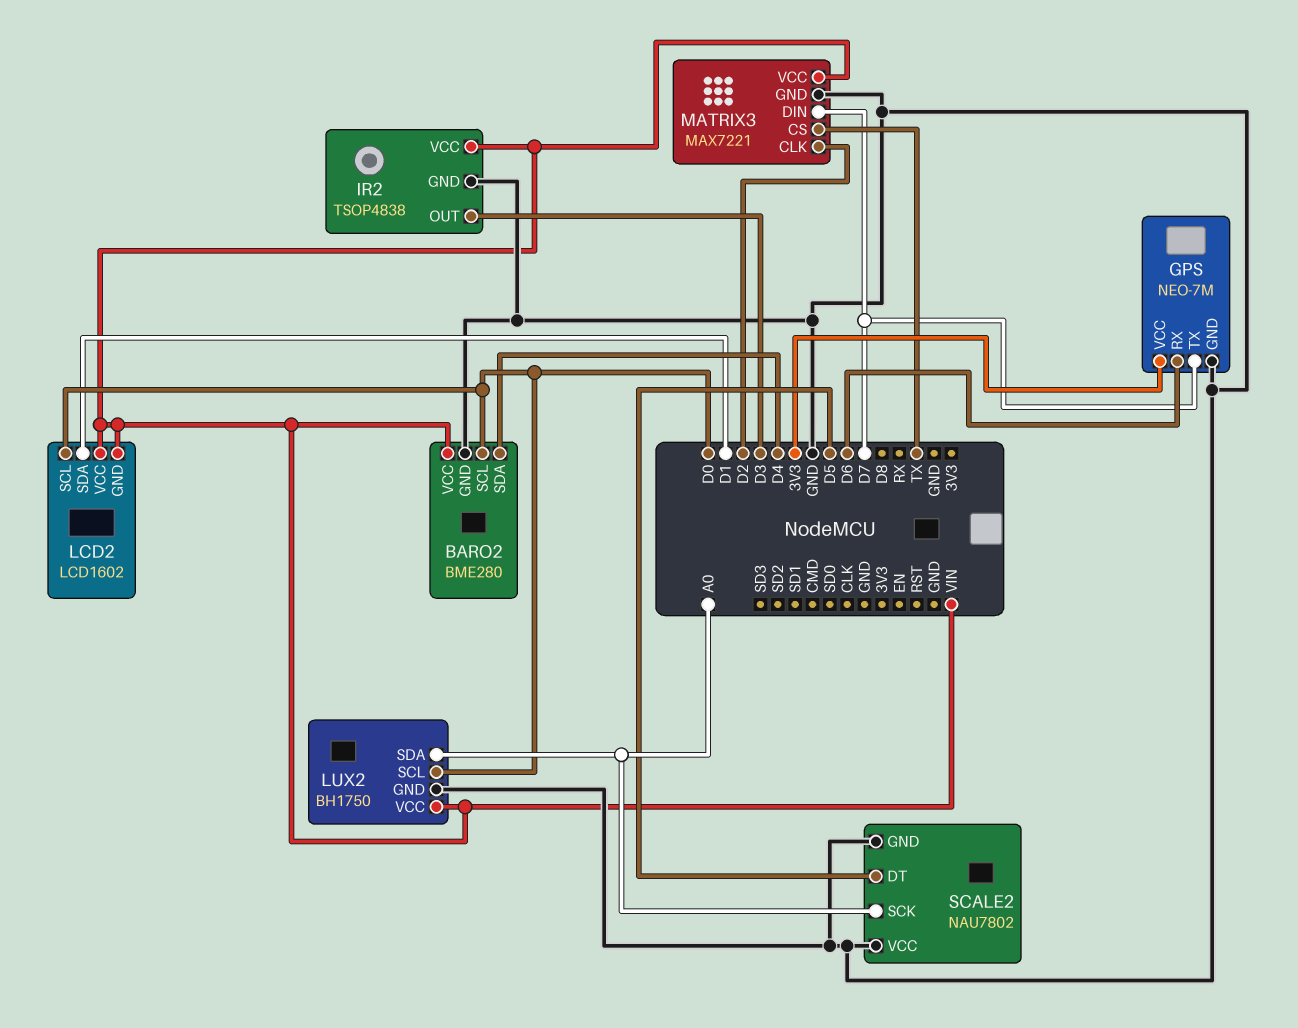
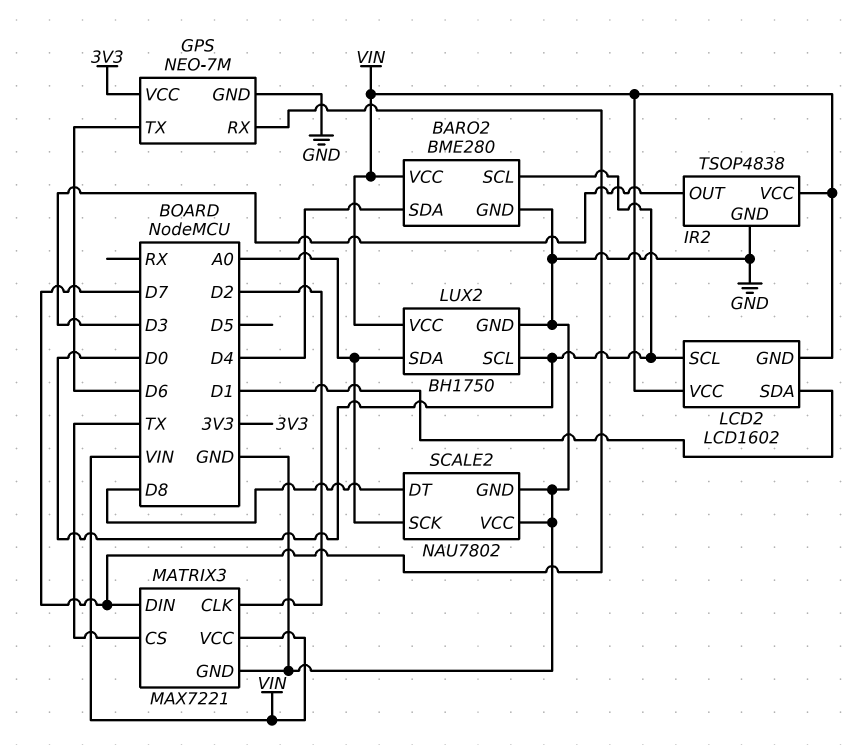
GPS pin RX: D6 -> D7
GPS pin TX: D7 -> D6
SCALE2 pin DT: D5 -> D8

